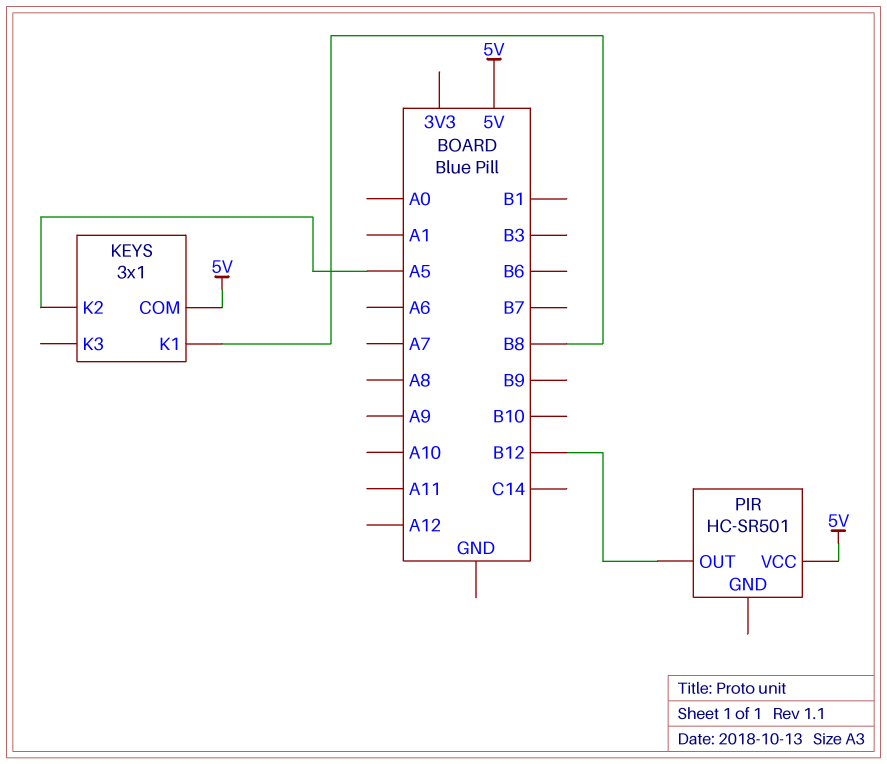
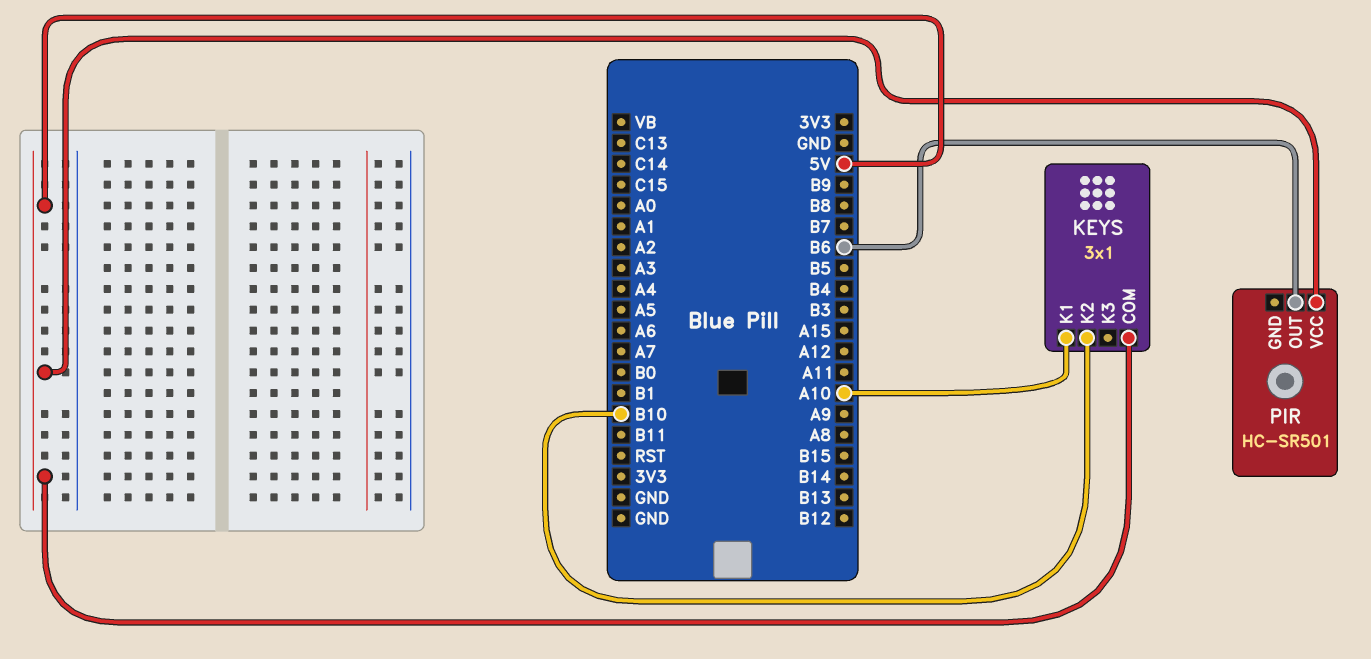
KEYS pin K1: B8 -> A10
KEYS pin K2: A5 -> B10
PIR pin OUT: B12 -> B6

